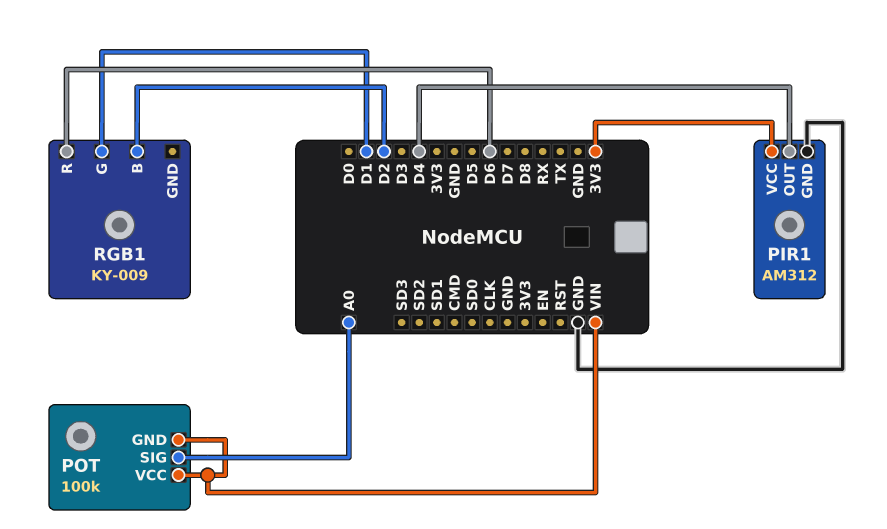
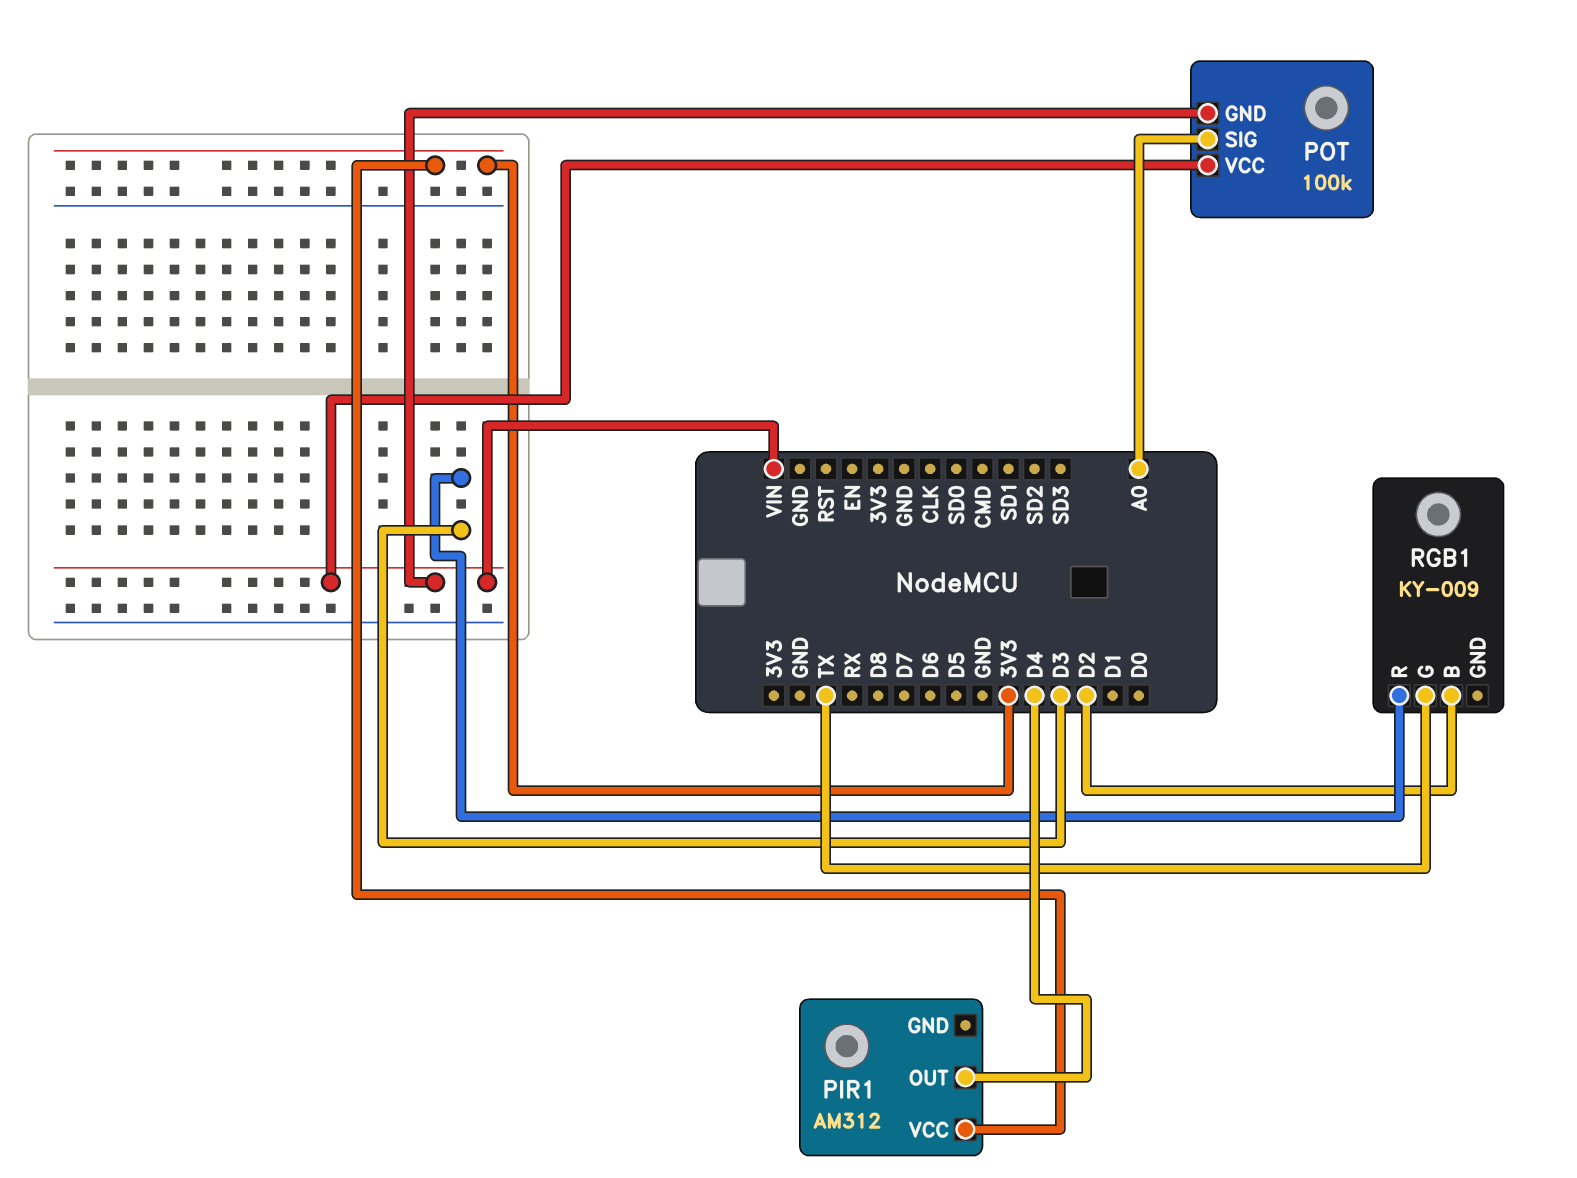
PIR1 pin GND: GND -> none
RGB1 pin G: D1 -> TX
RGB1 pin R: D6 -> D3

